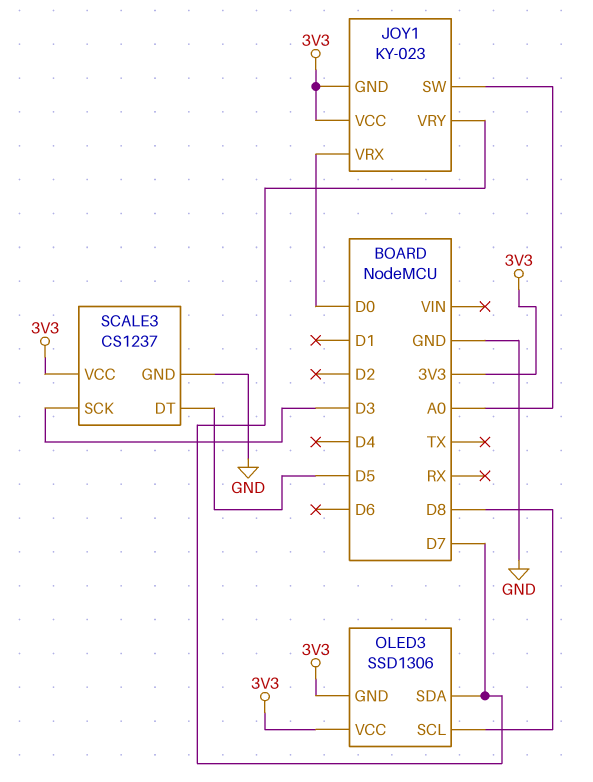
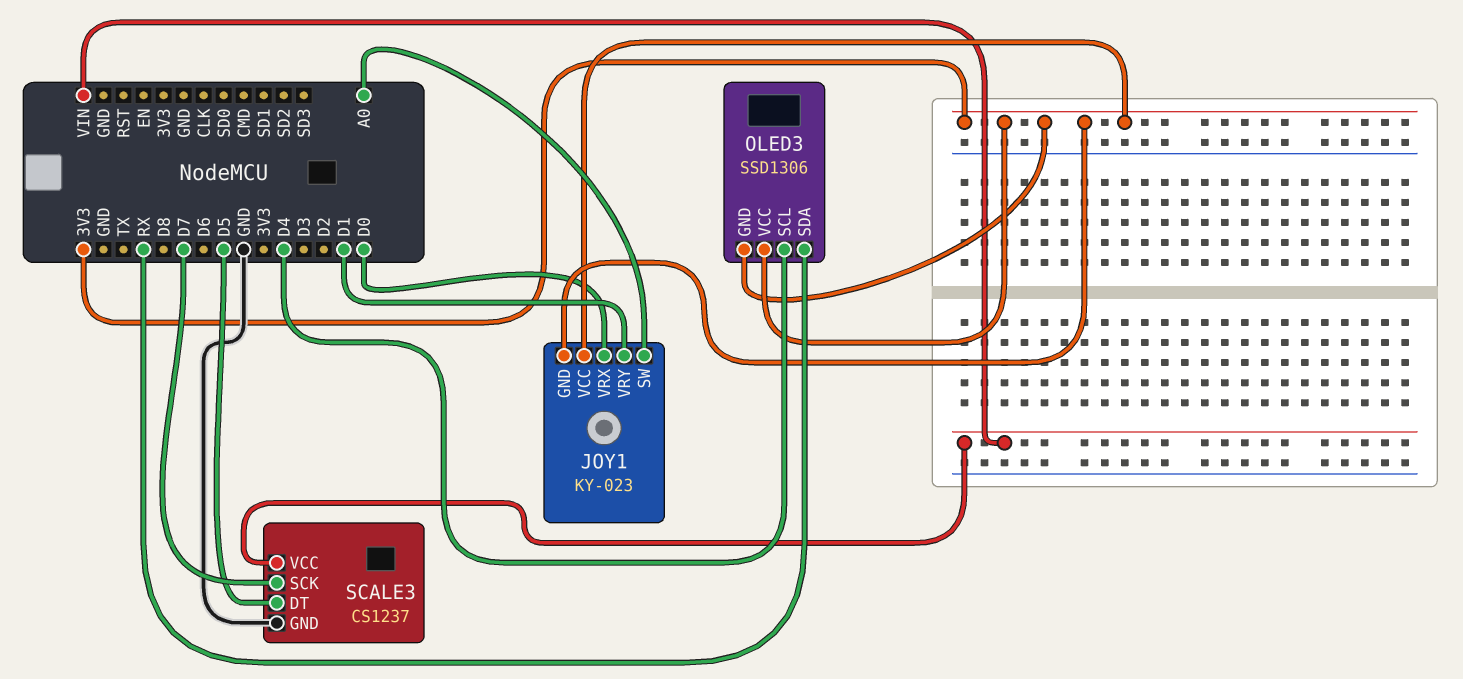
JOY1 pin VRY: D7 -> D1
OLED3 pin SCL: D8 -> D4
OLED3 pin SDA: D7 -> RX
SCALE3 pin SCK: D3 -> D7
SCALE3 pin VCC: 3V3 -> VIN

